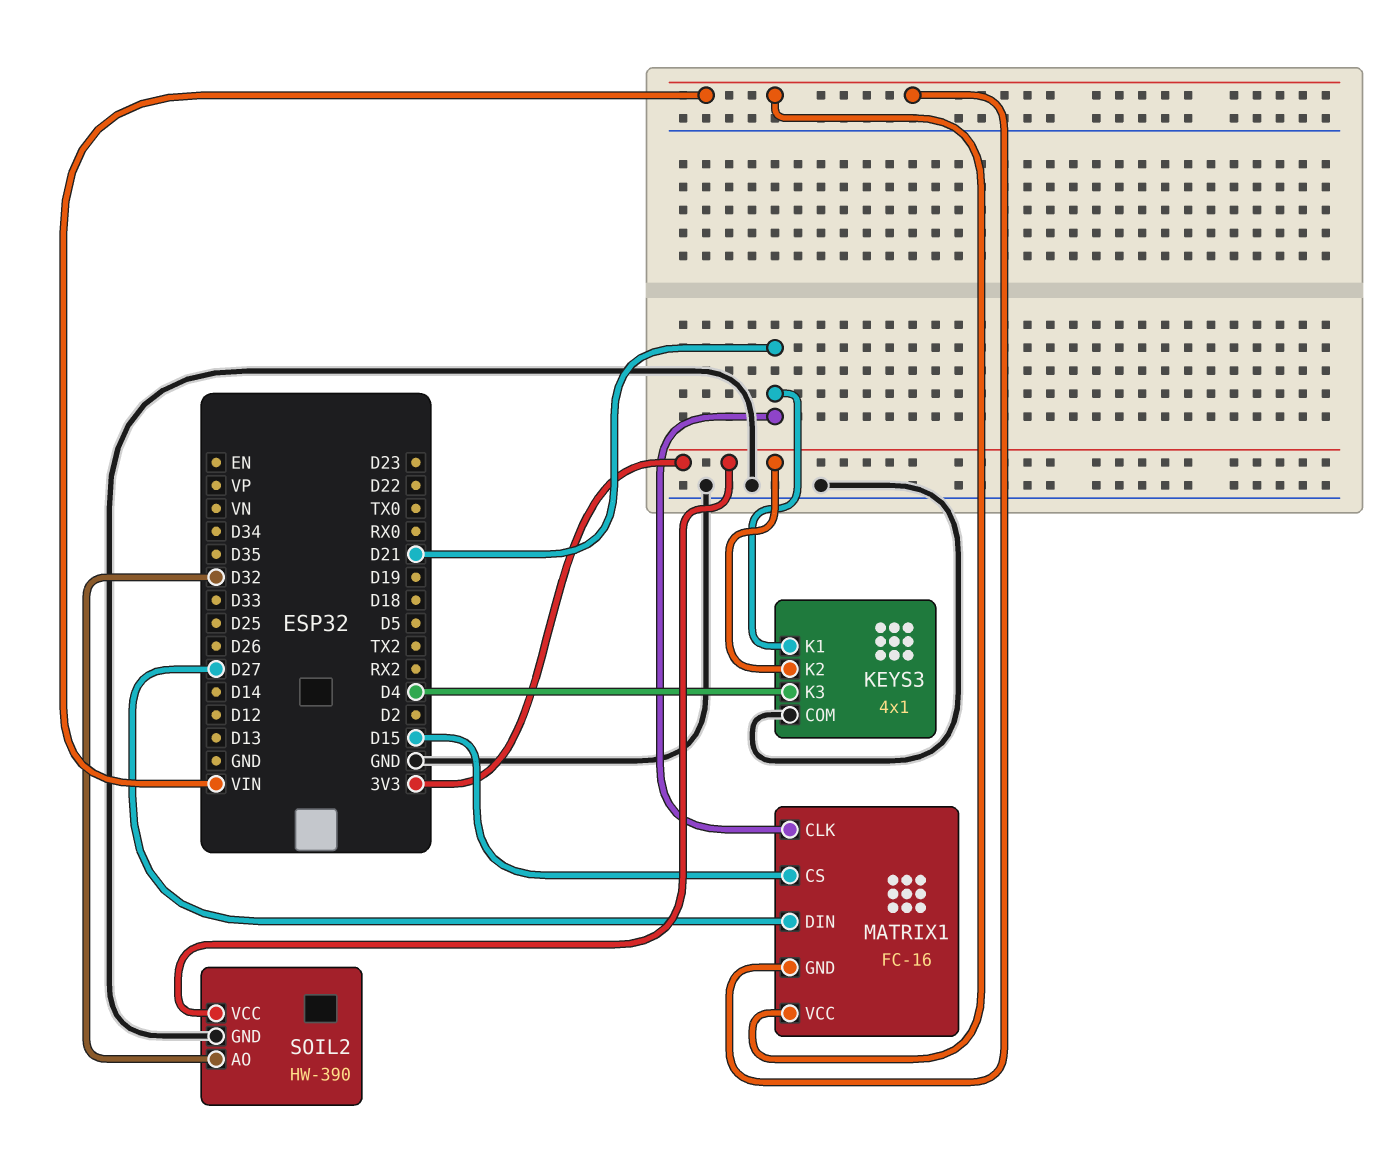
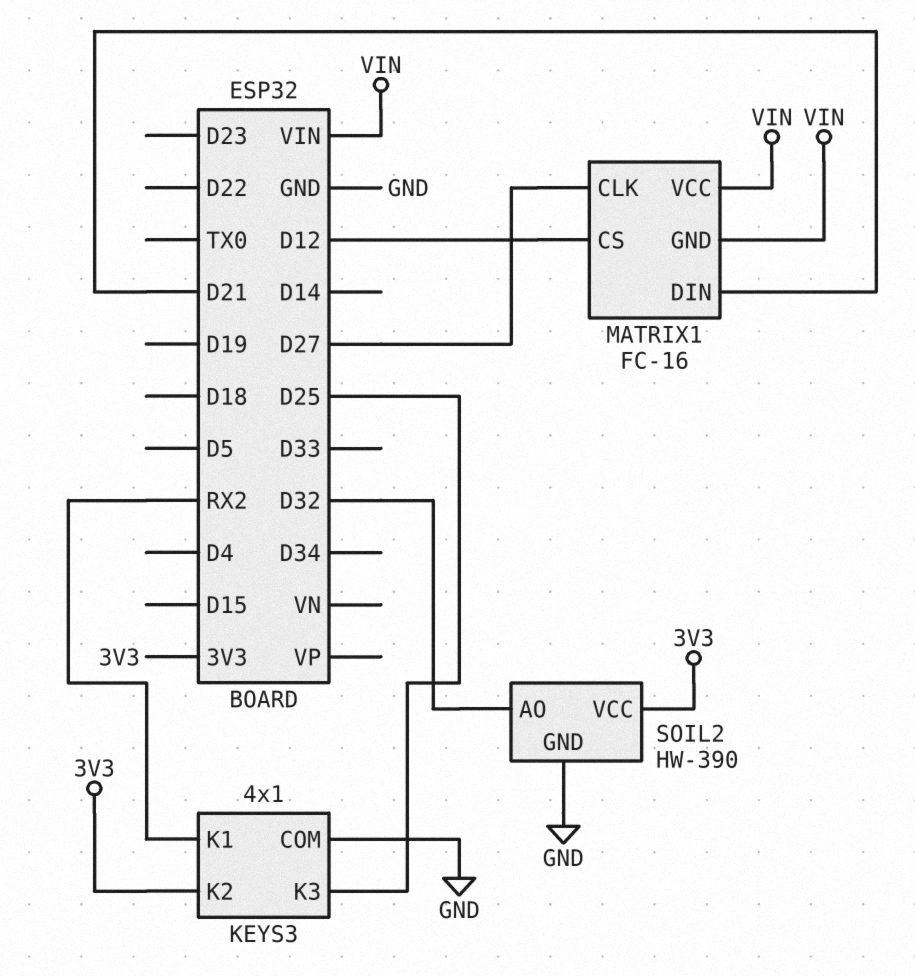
KEYS3 pin K1: D21 -> RX2
KEYS3 pin K3: D4 -> D25
MATRIX1 pin CLK: D21 -> D27
MATRIX1 pin CS: D15 -> D12
MATRIX1 pin DIN: D27 -> D21

